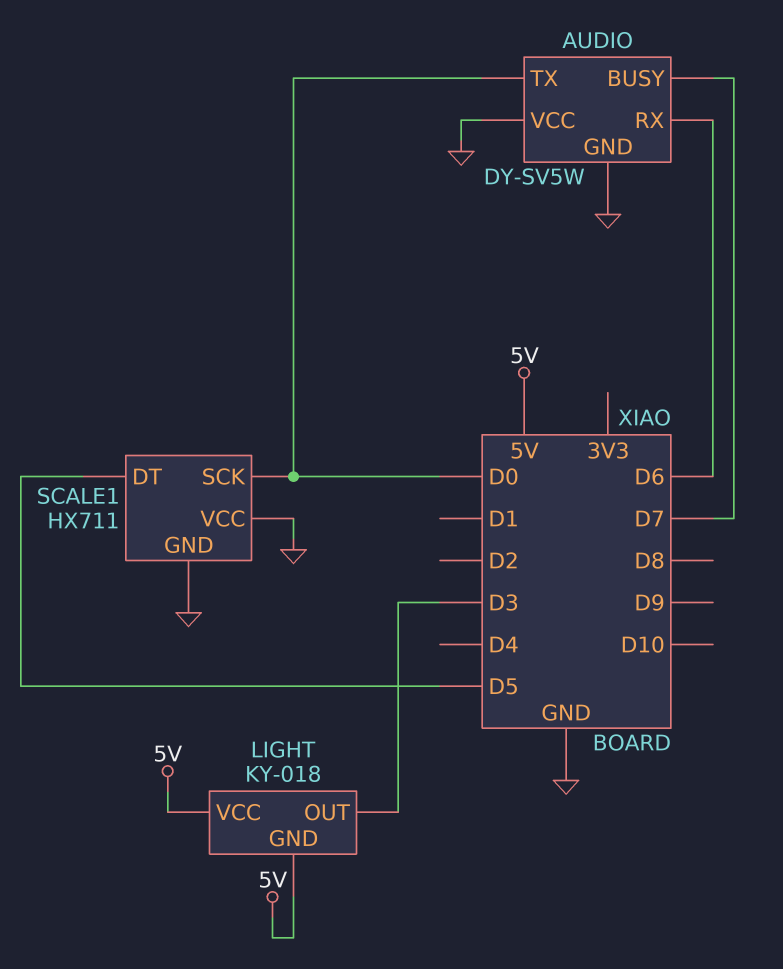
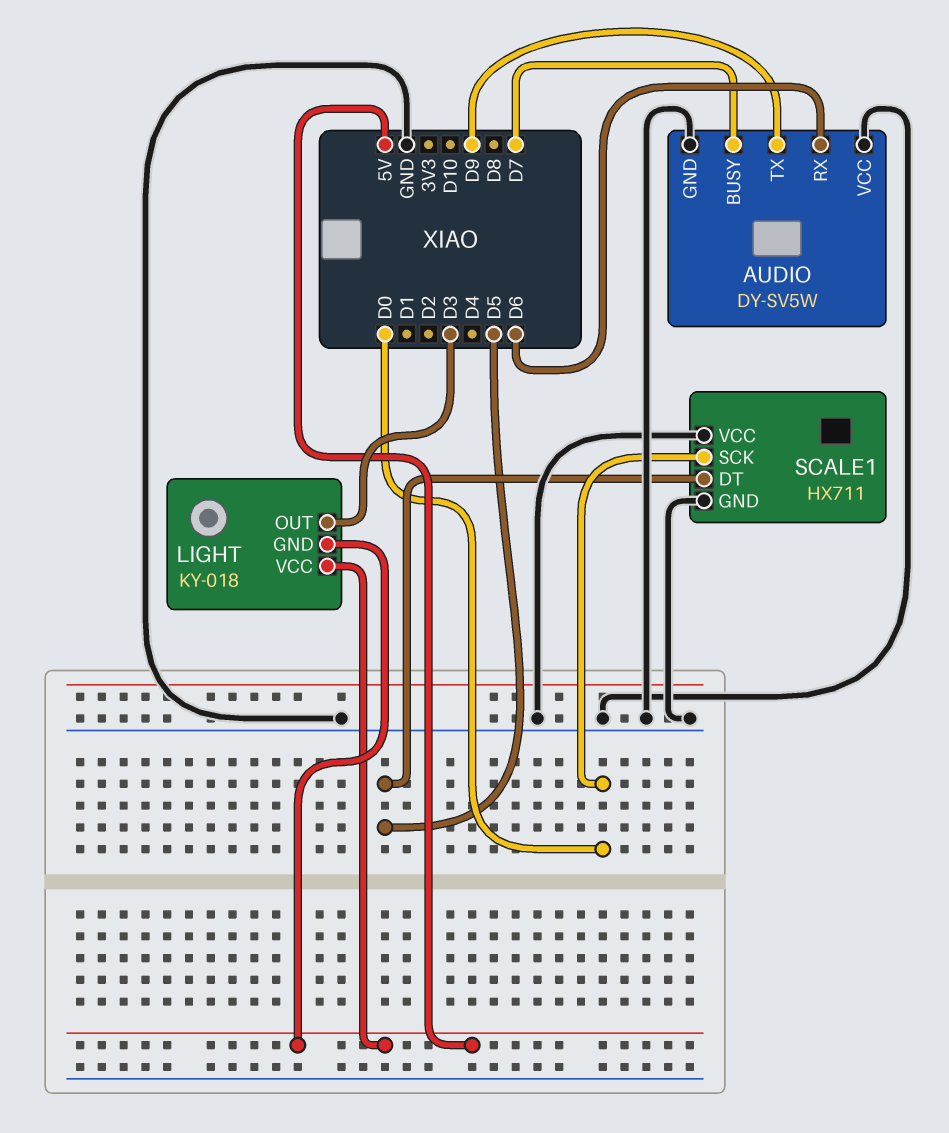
AUDIO pin TX: D0 -> D9

